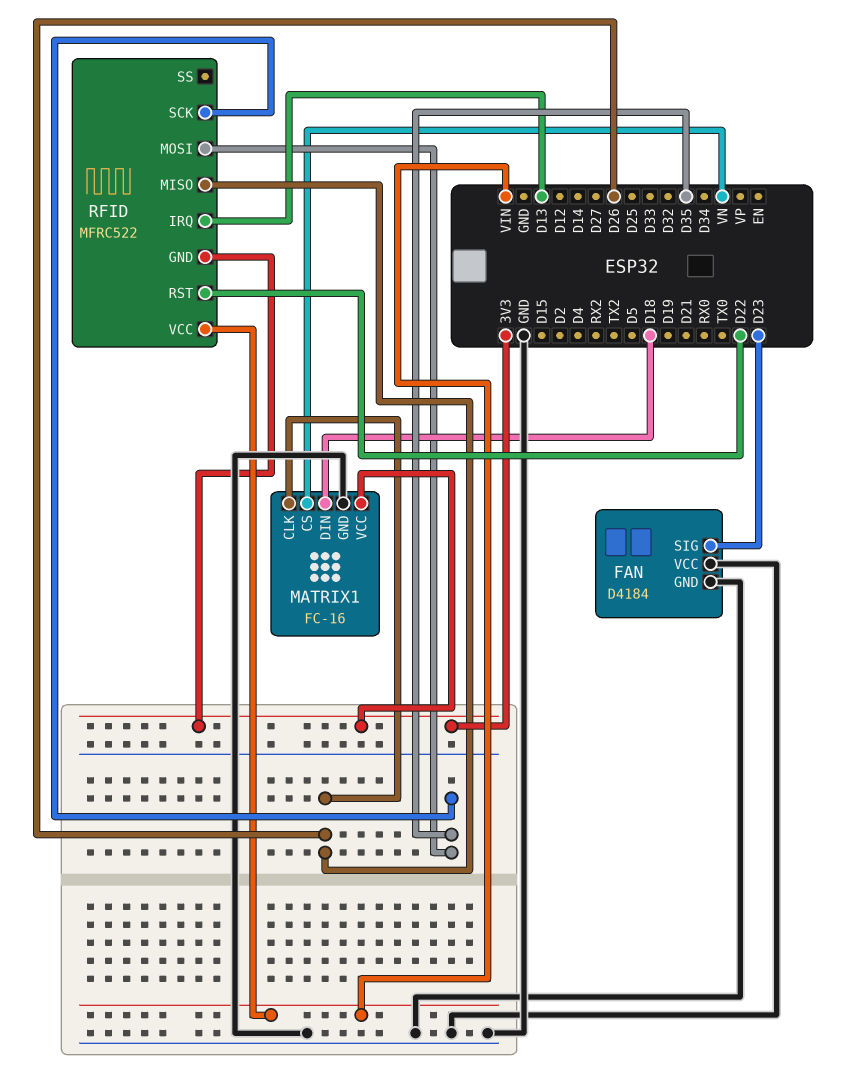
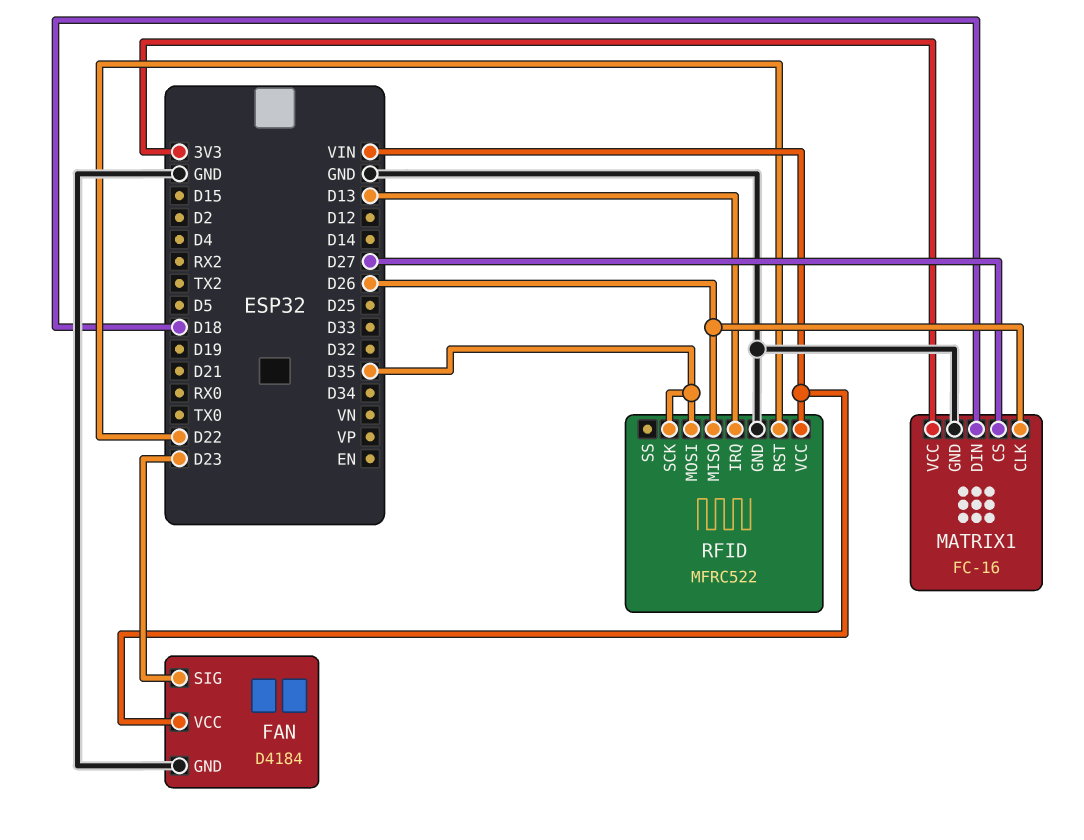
FAN pin VCC: GND -> VIN
MATRIX1 pin CS: VN -> D27
RFID pin GND: 3V3 -> GND

